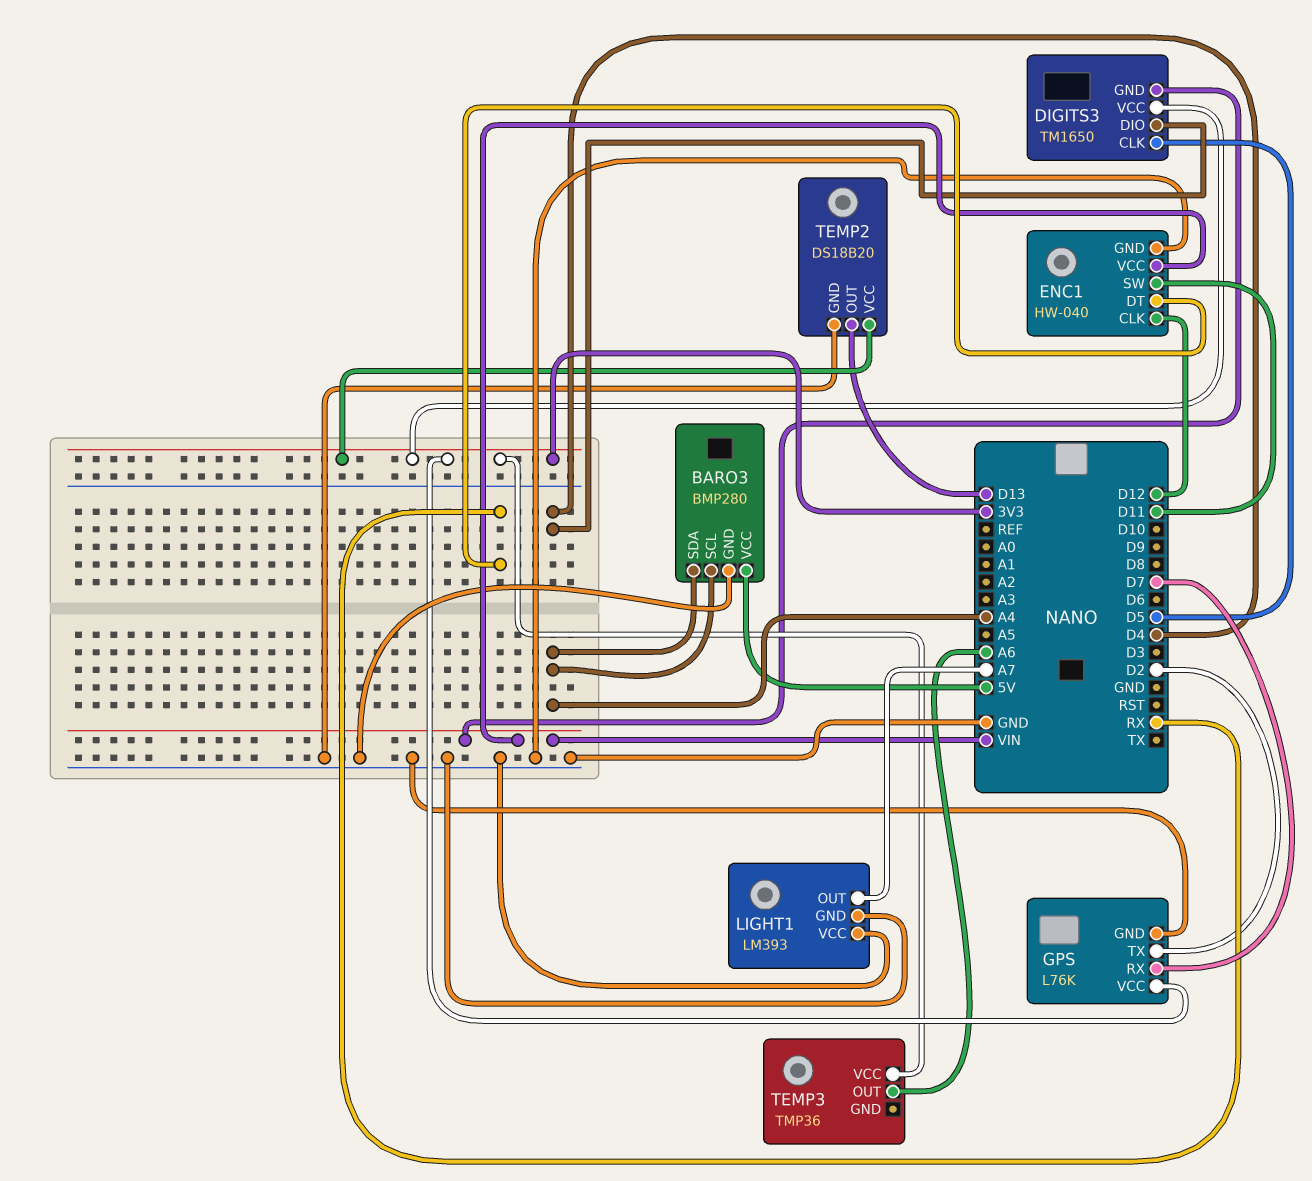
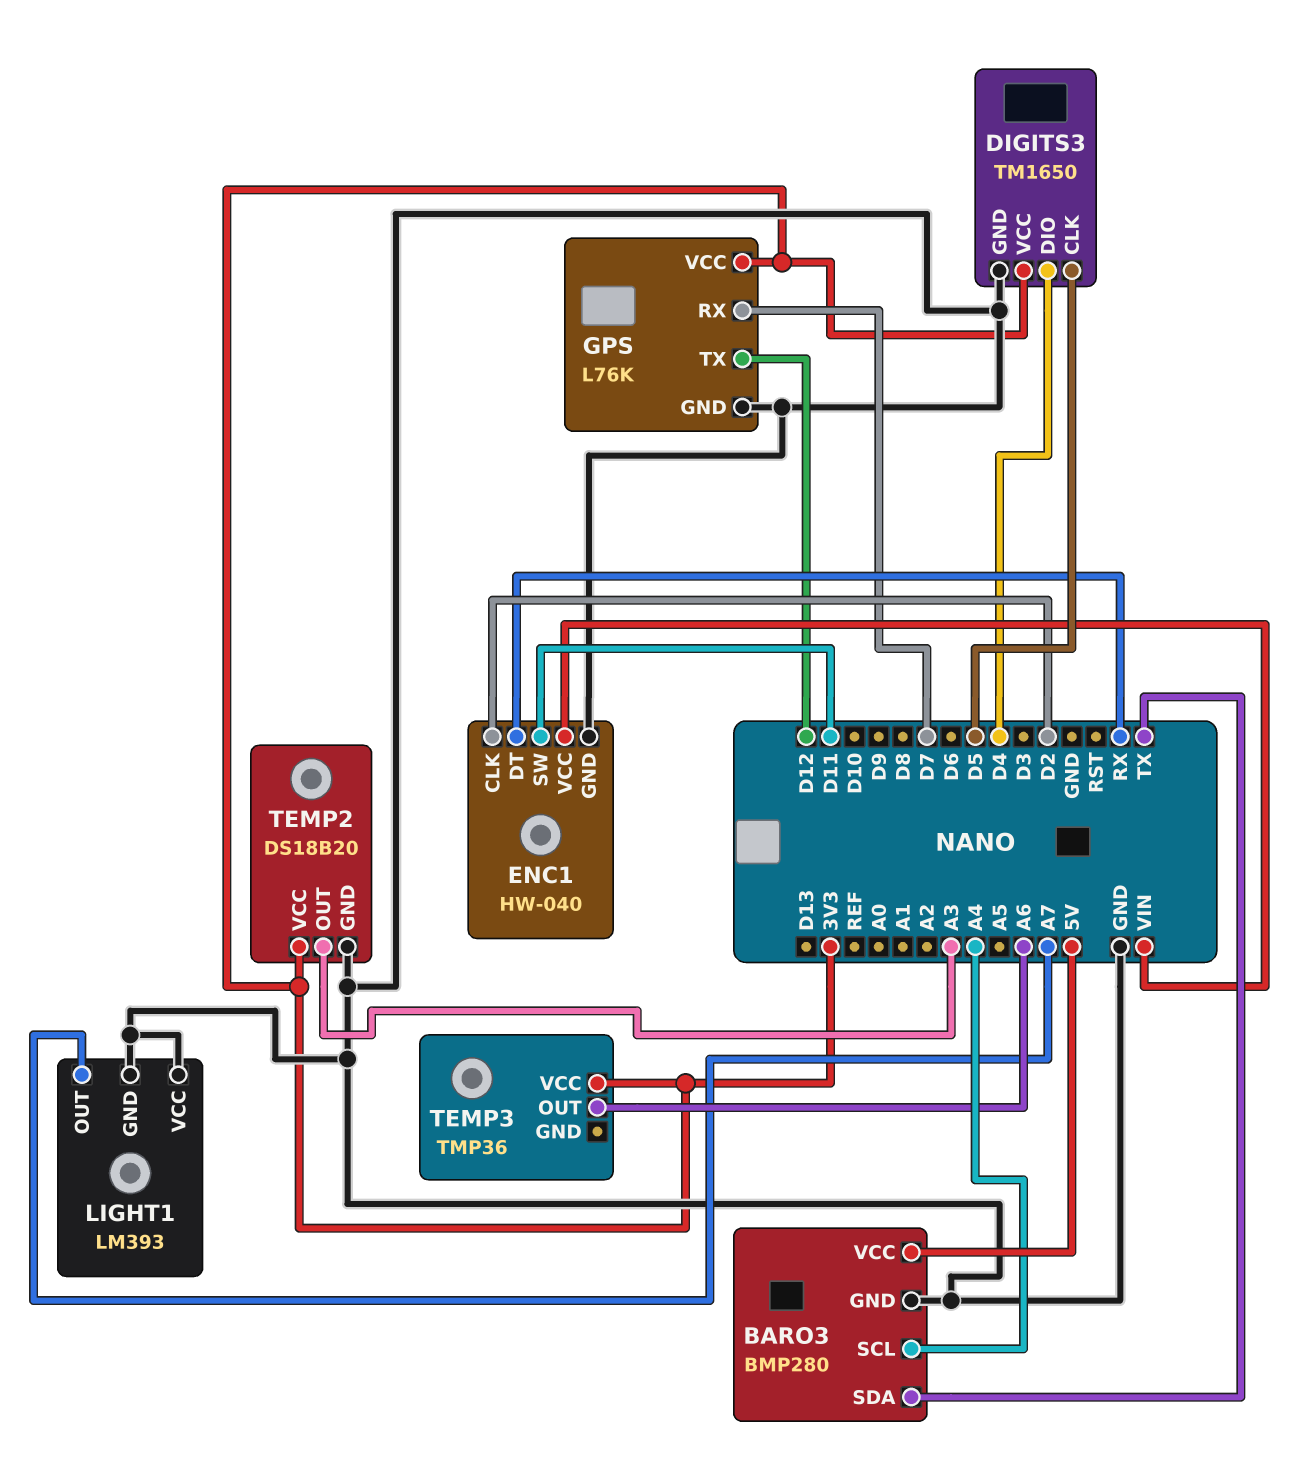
BARO3 pin SDA: A4 -> TX
DIGITS3 pin GND: VIN -> GND
ENC1 pin CLK: D12 -> D2
GPS pin TX: D2 -> D12
TEMP2 pin OUT: D13 -> A3

